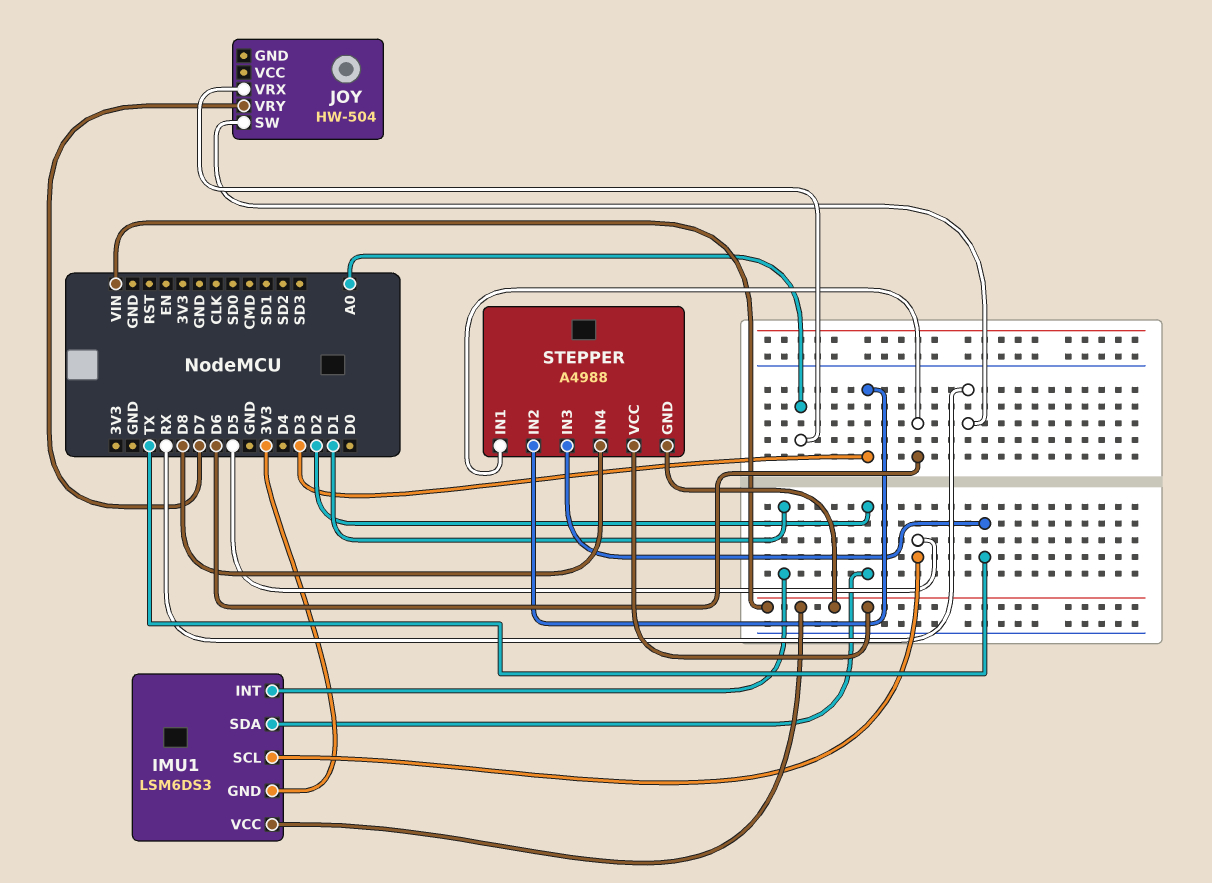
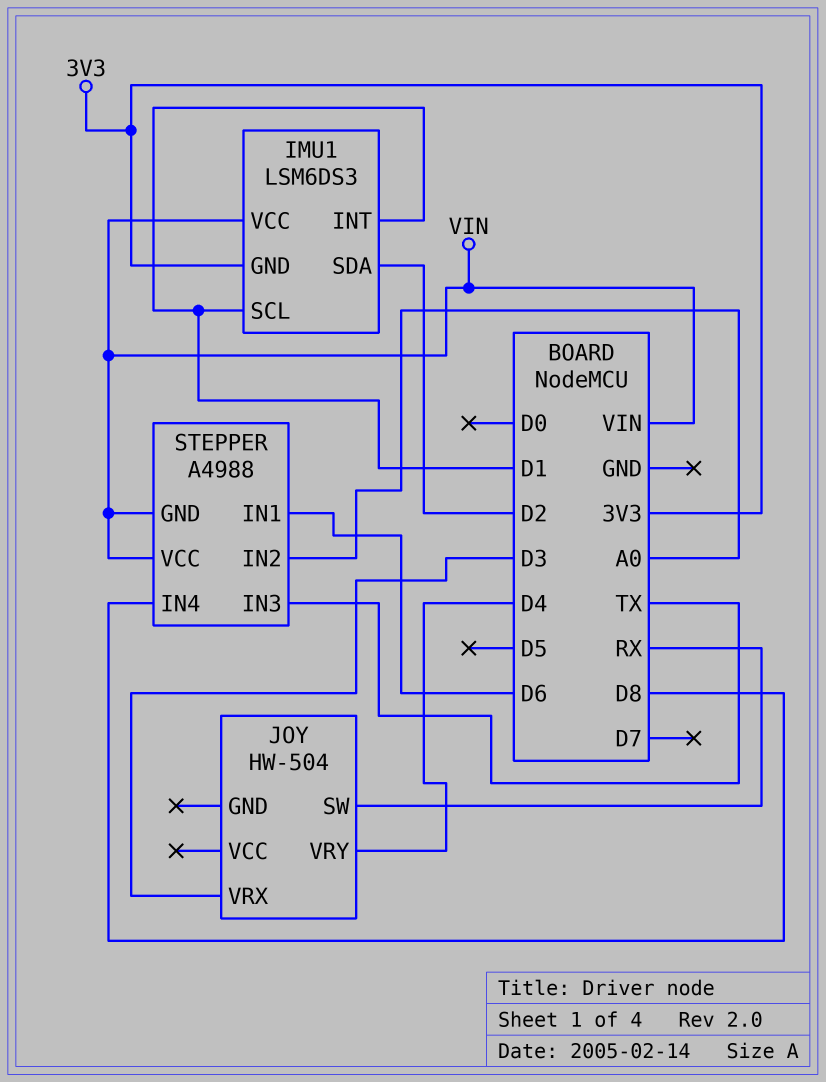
IMU1 pin SCL: D5 -> D1
JOY pin VRX: A0 -> D3
JOY pin VRY: D7 -> D4
STEPPER pin IN2: D3 -> A0

